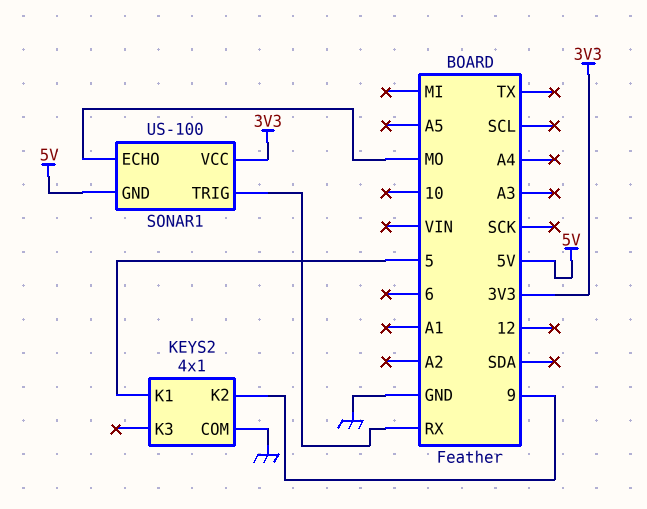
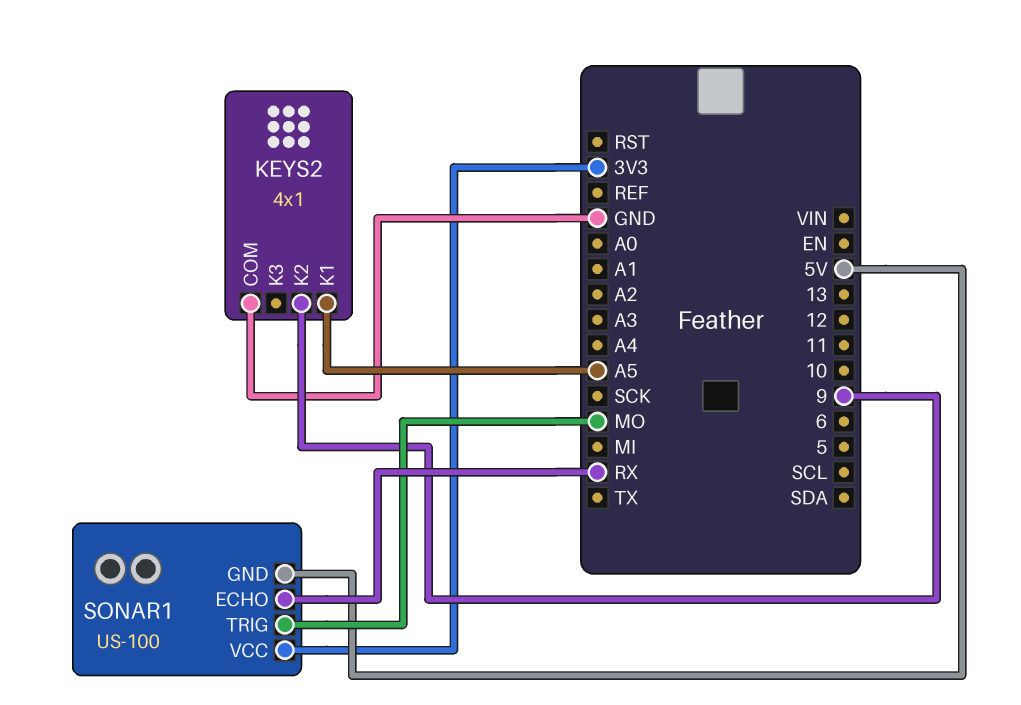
KEYS2 pin K1: 5 -> A5
SONAR1 pin ECHO: MO -> RX
SONAR1 pin TRIG: RX -> MO

